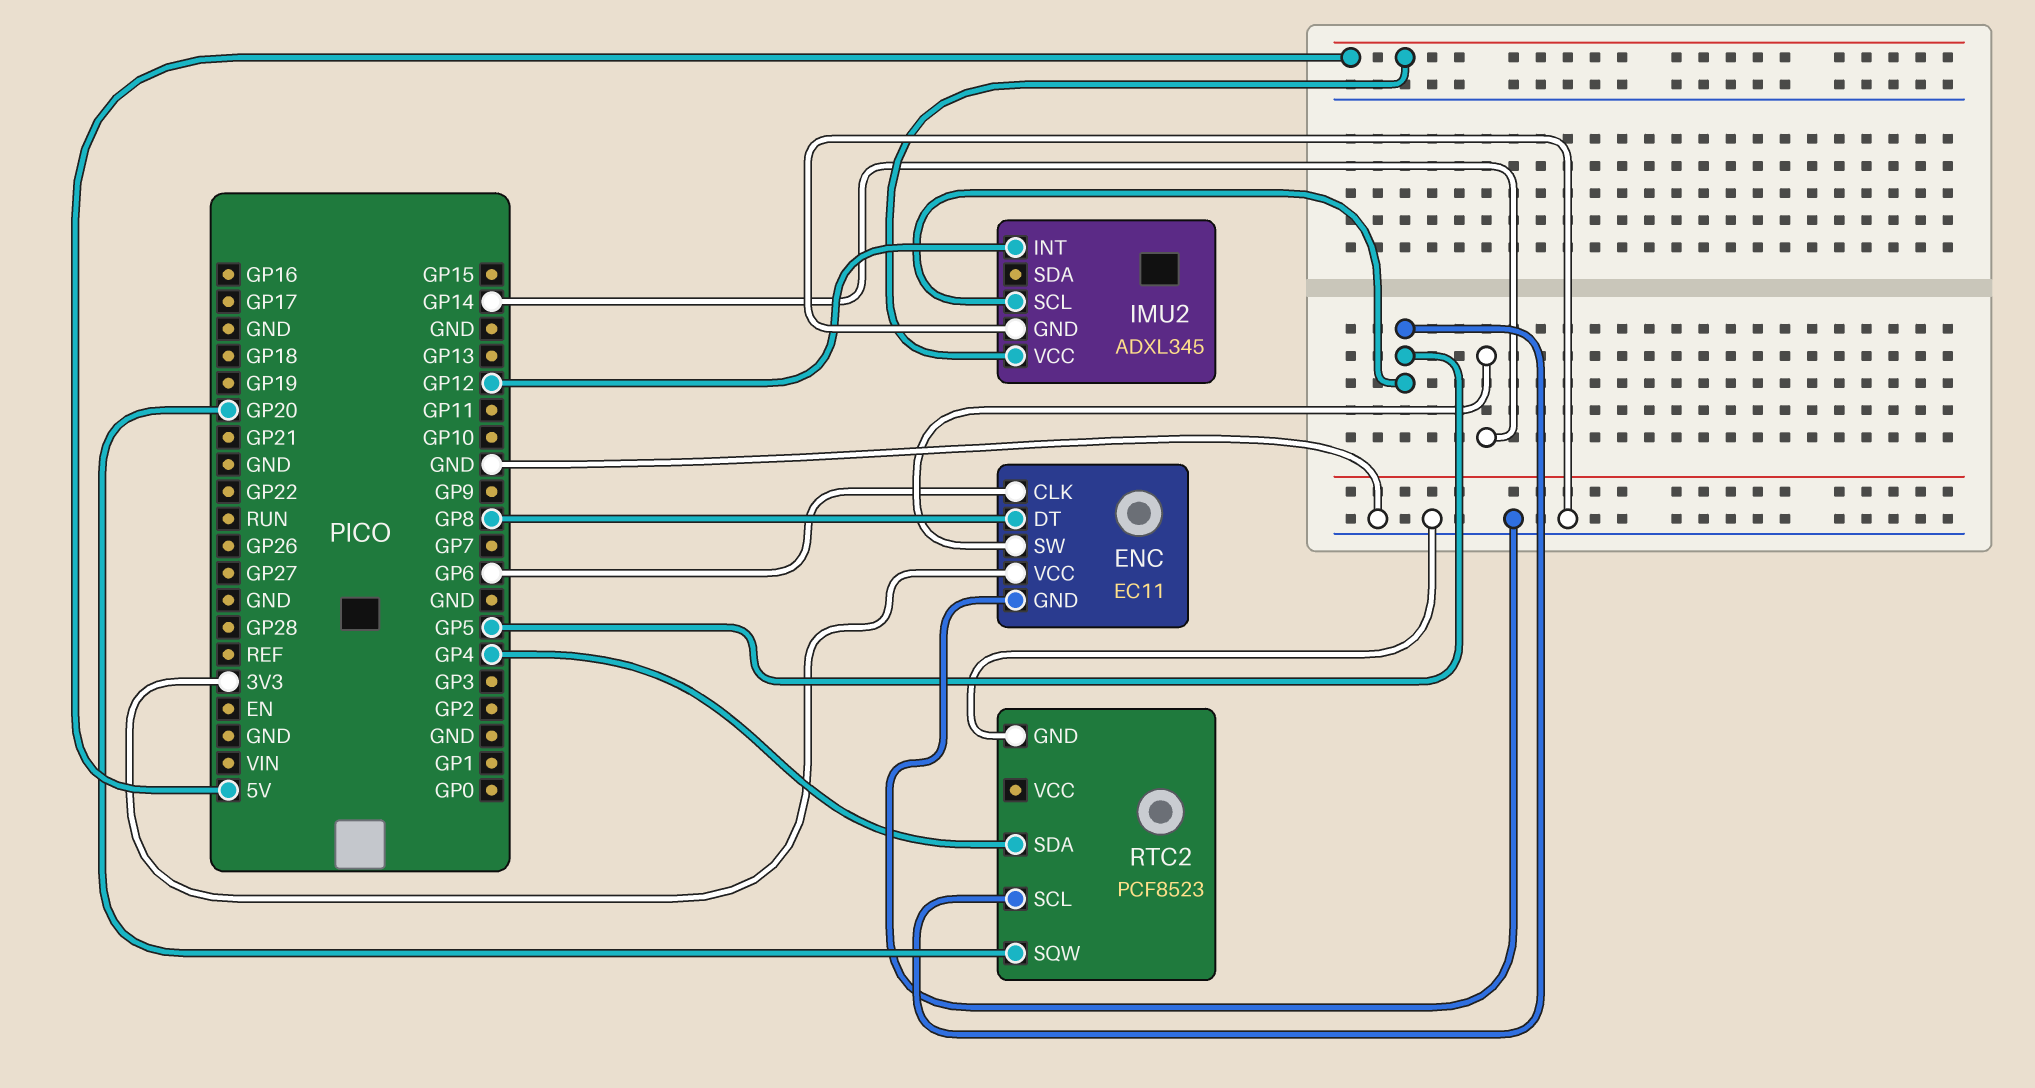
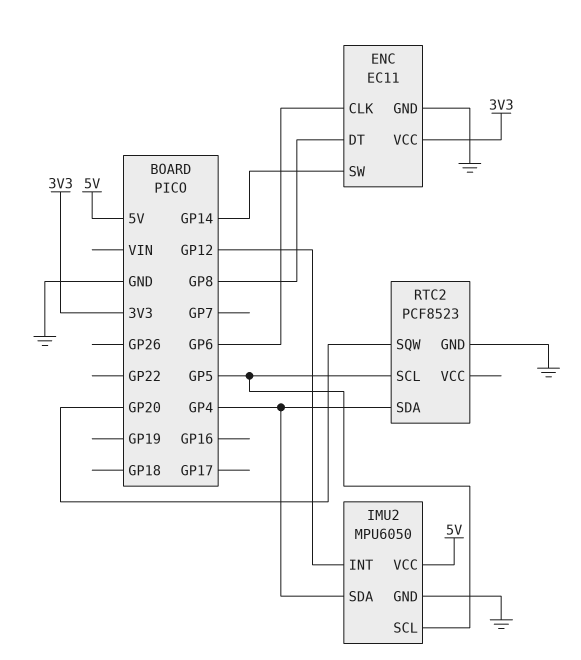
IMU2: ADXL345 -> MPU6050
IMU2 pin SDA: none -> GP4

